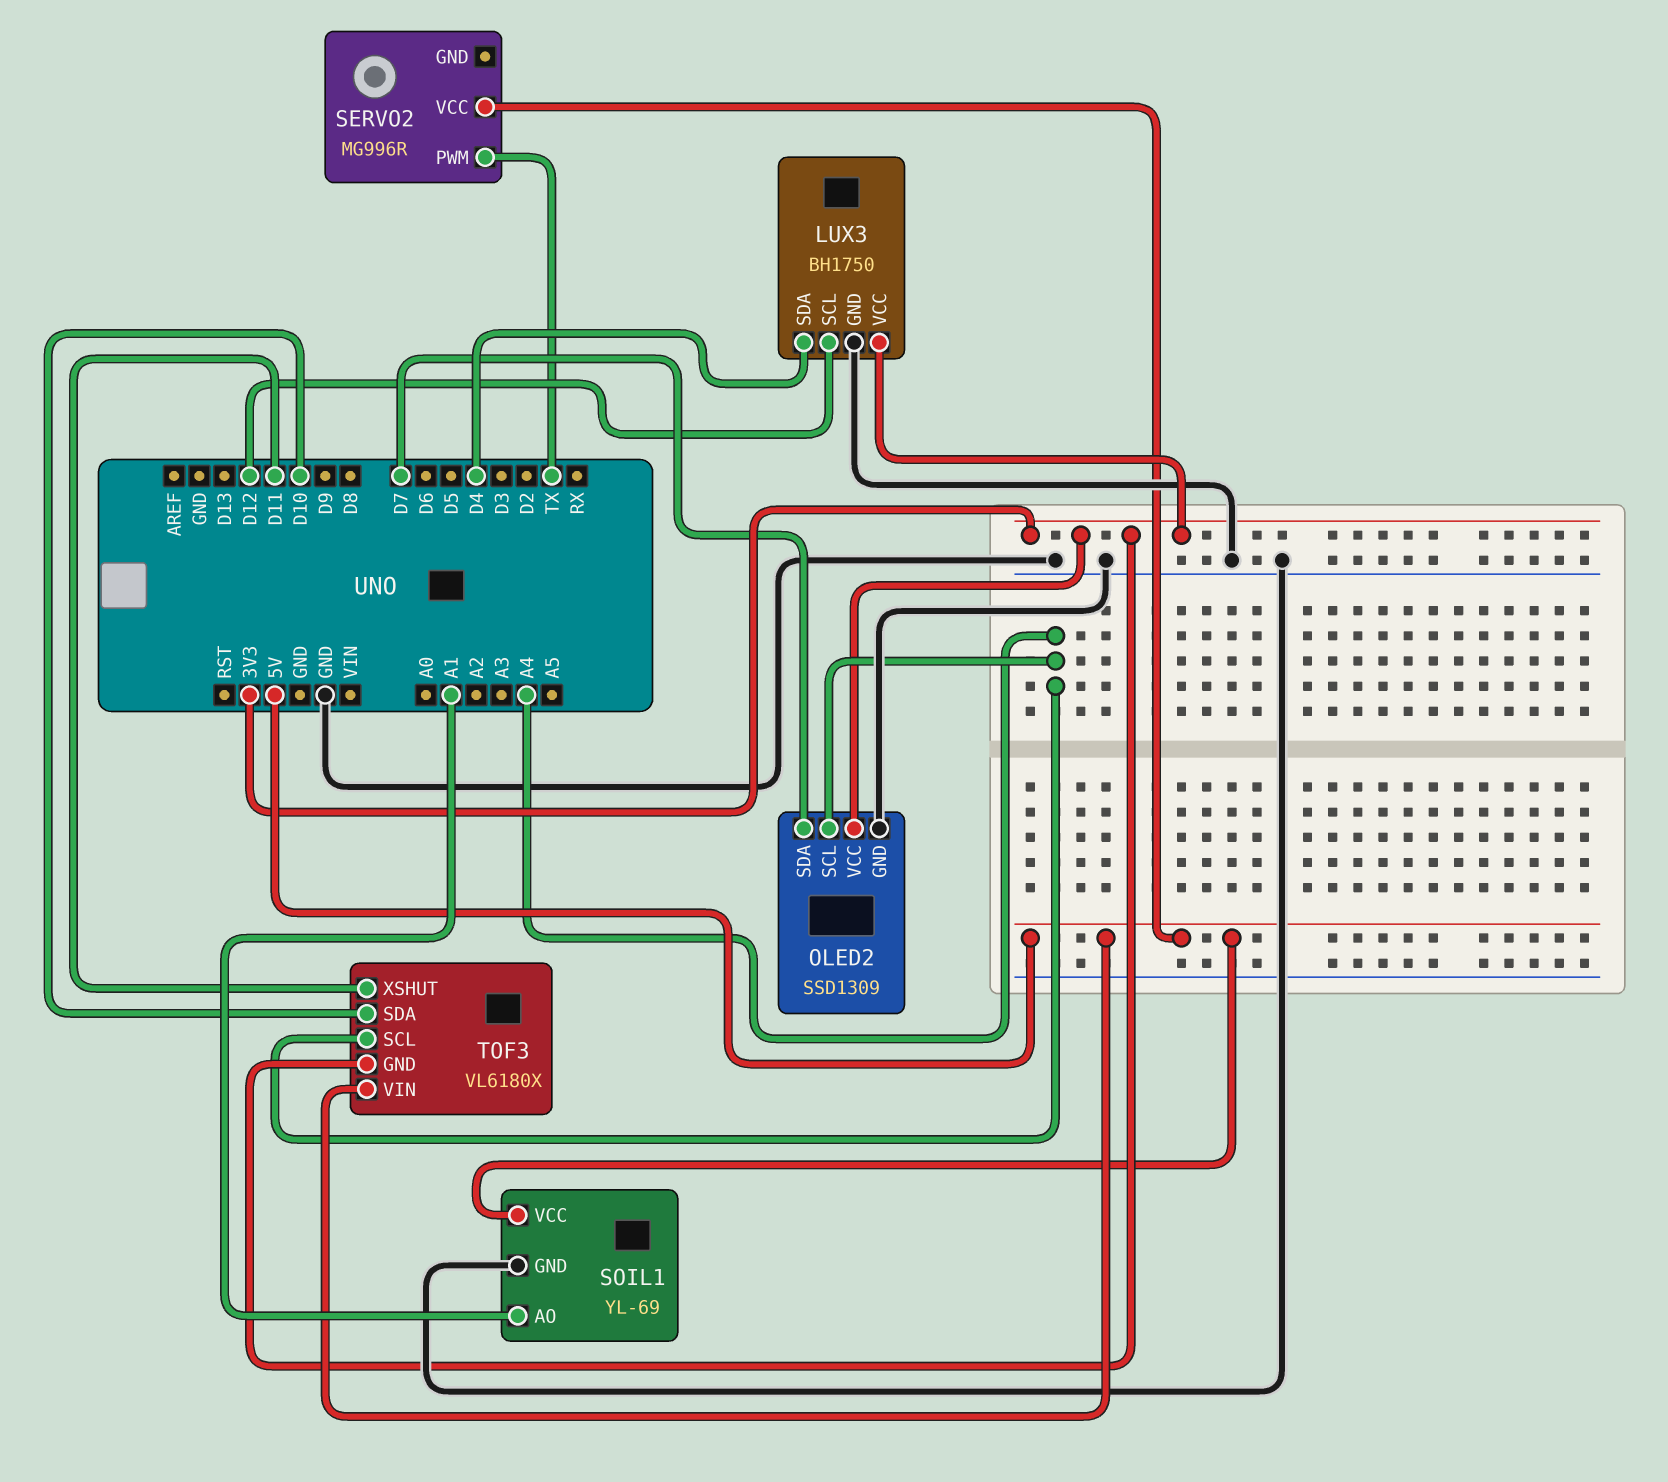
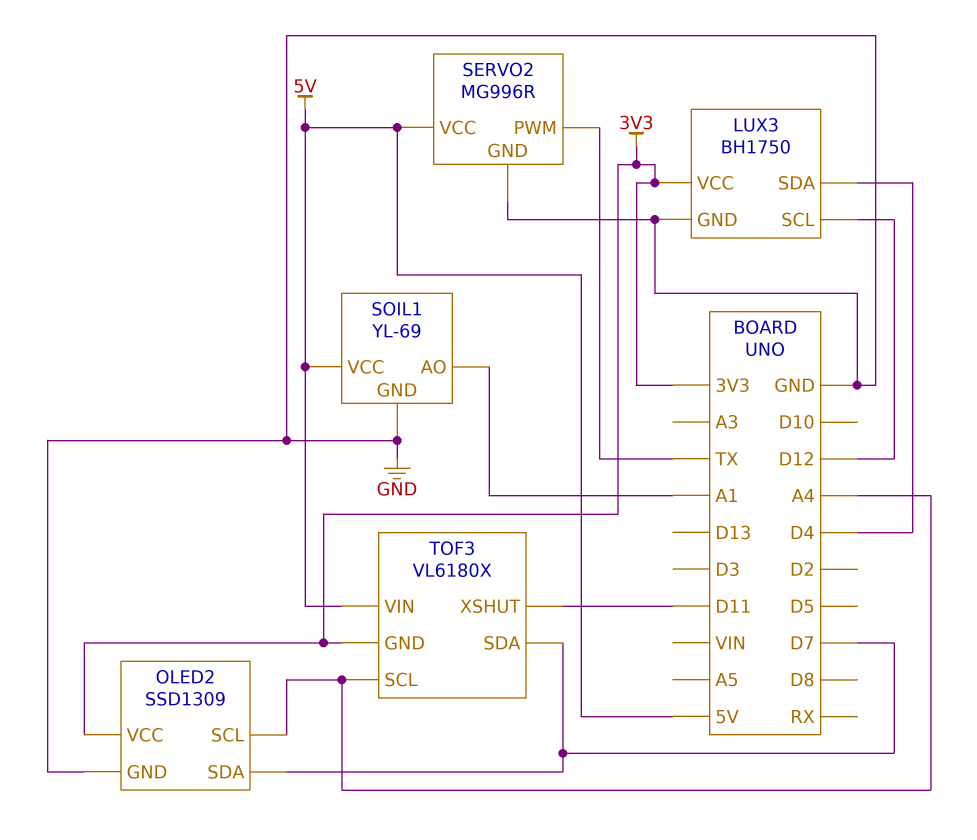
SERVO2 pin GND: none -> GND
TOF3 pin SDA: D10 -> D7

